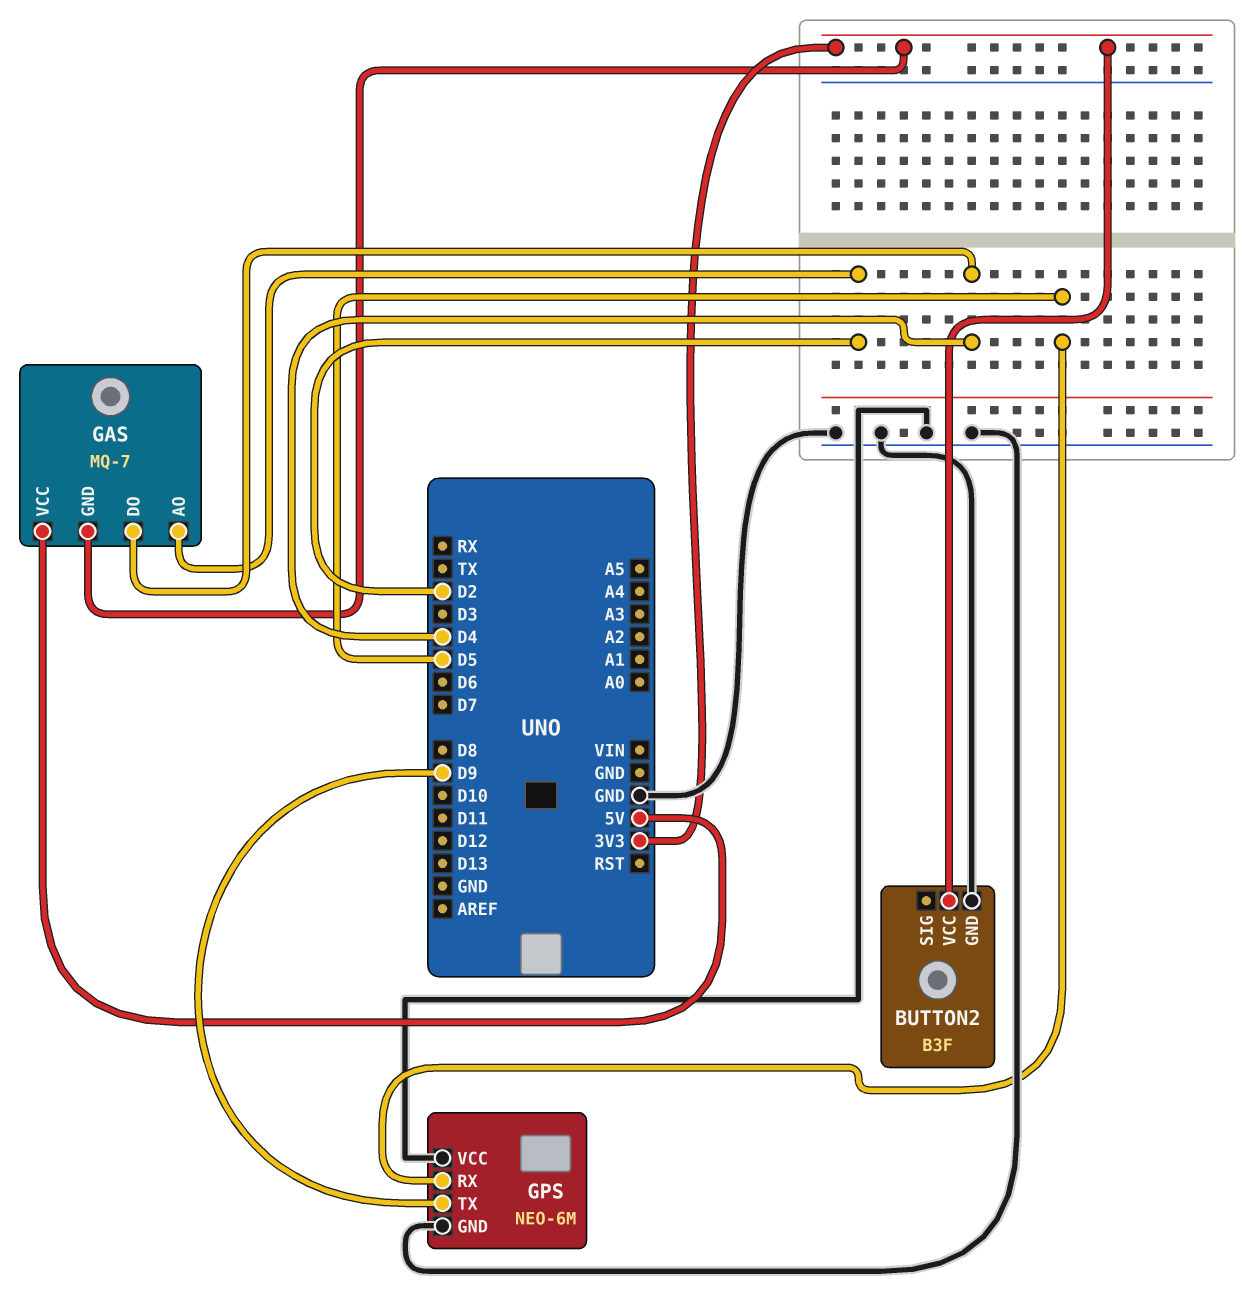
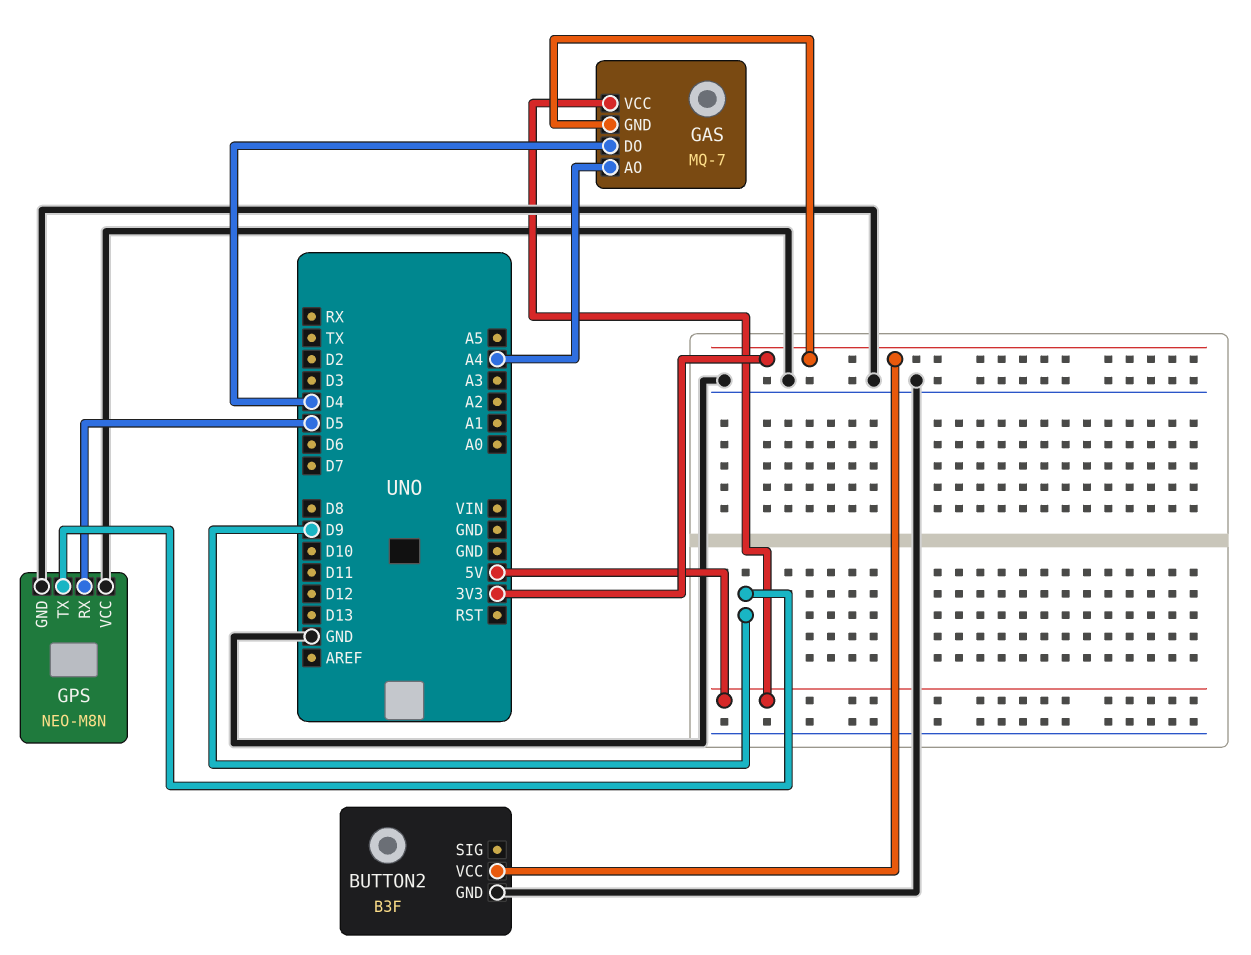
GAS pin AO: D2 -> A4
GPS: NEO-6M -> NEO-M8N

